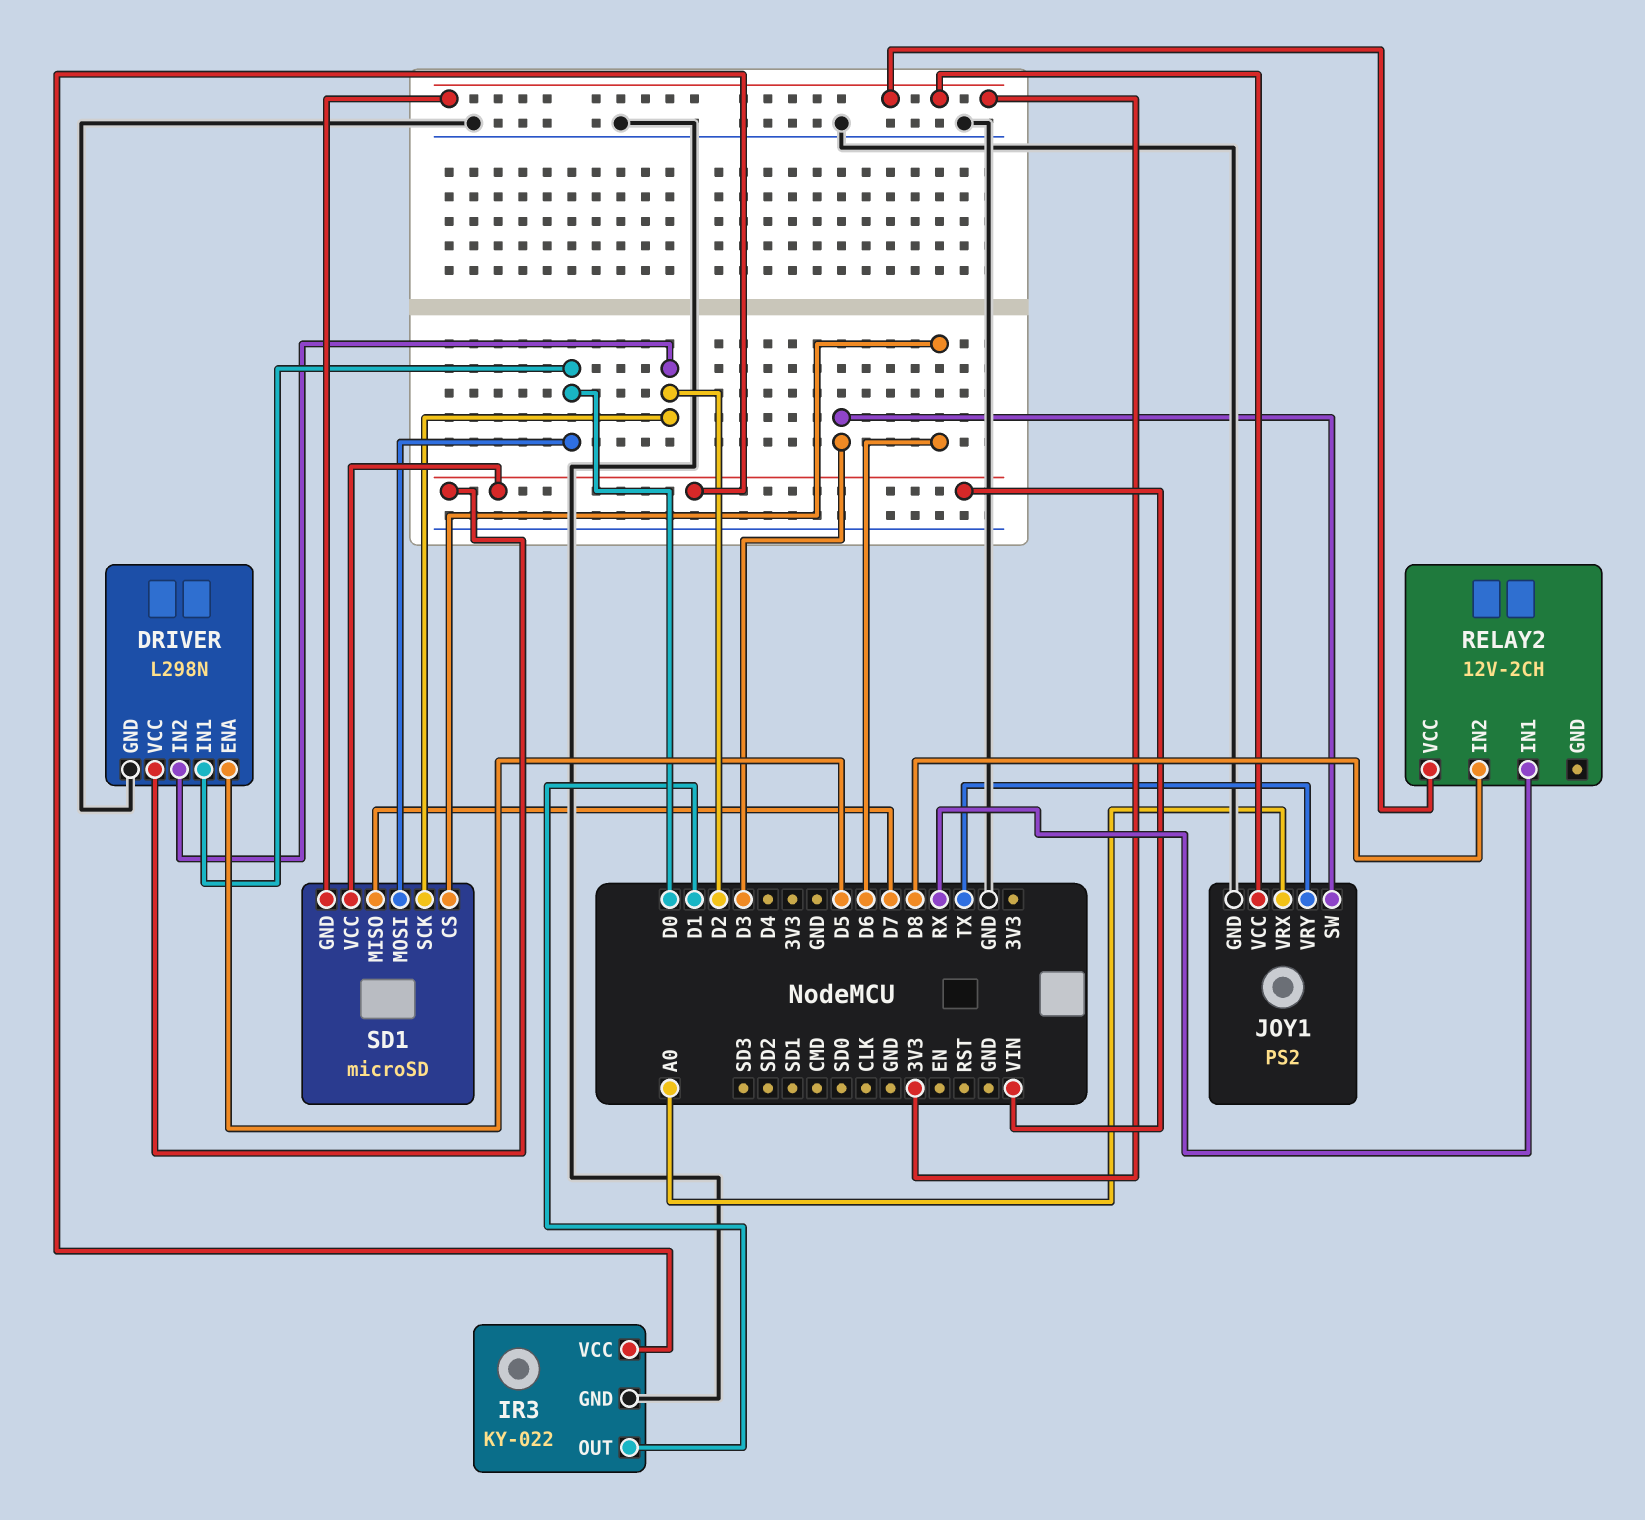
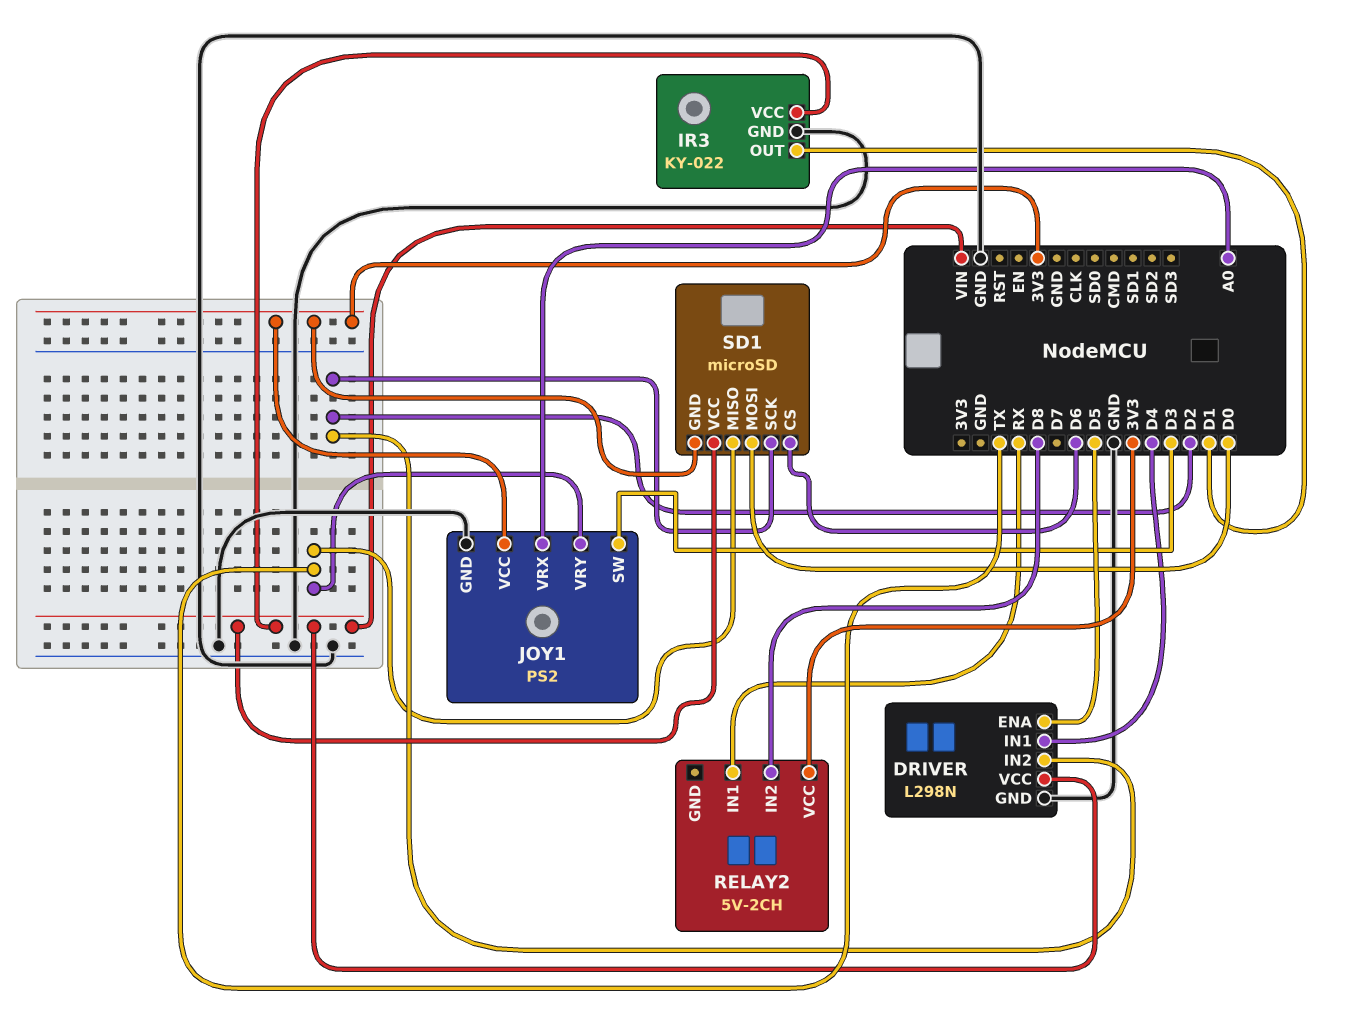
DRIVER pin IN1: D0 -> D4
RELAY2: 12V-2CH -> 5V-2CH
SD1 pin MISO: D7 -> TX

